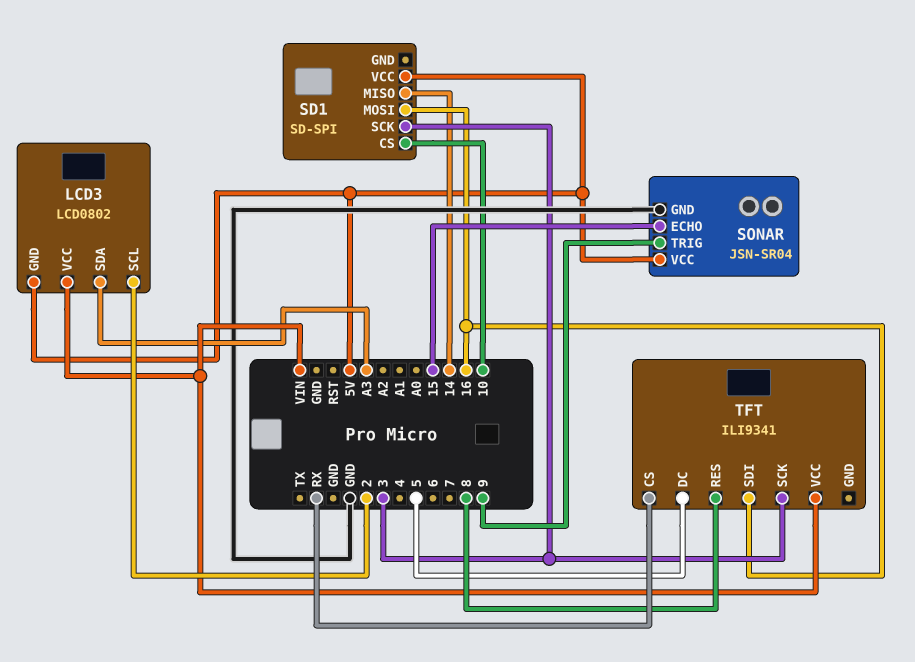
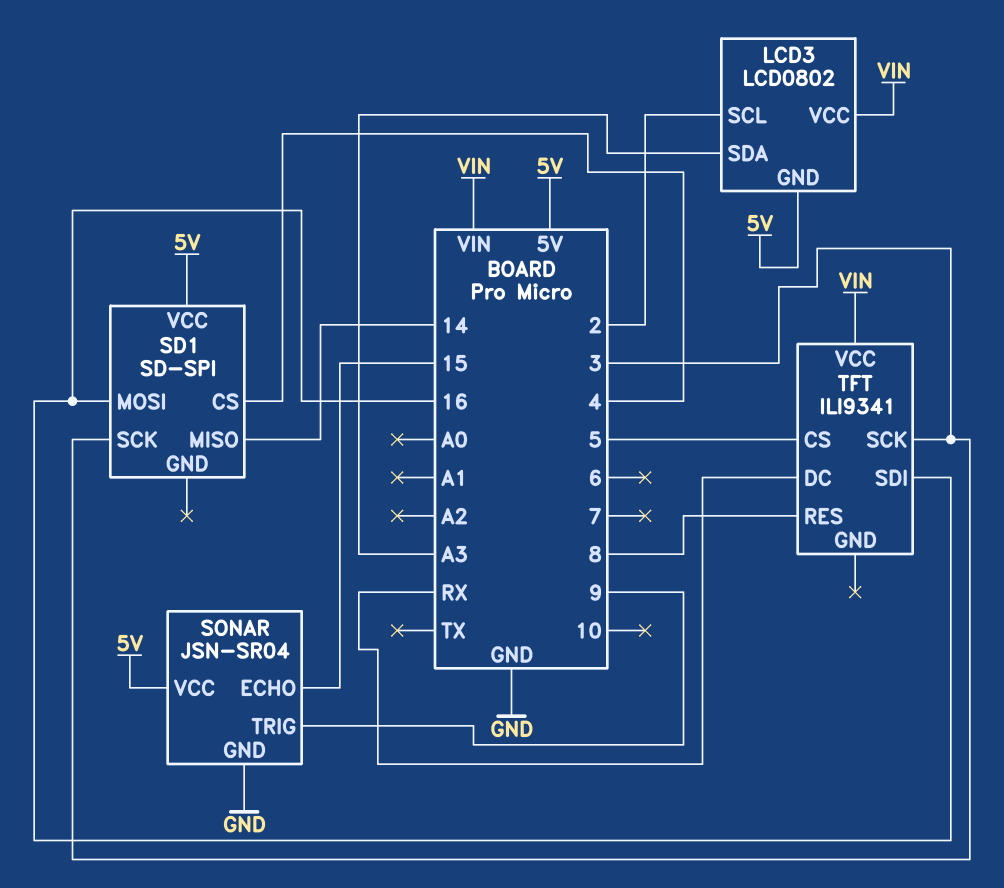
SD1 pin CS: 10 -> 4
TFT pin CS: RX -> 5
TFT pin DC: 5 -> RX

